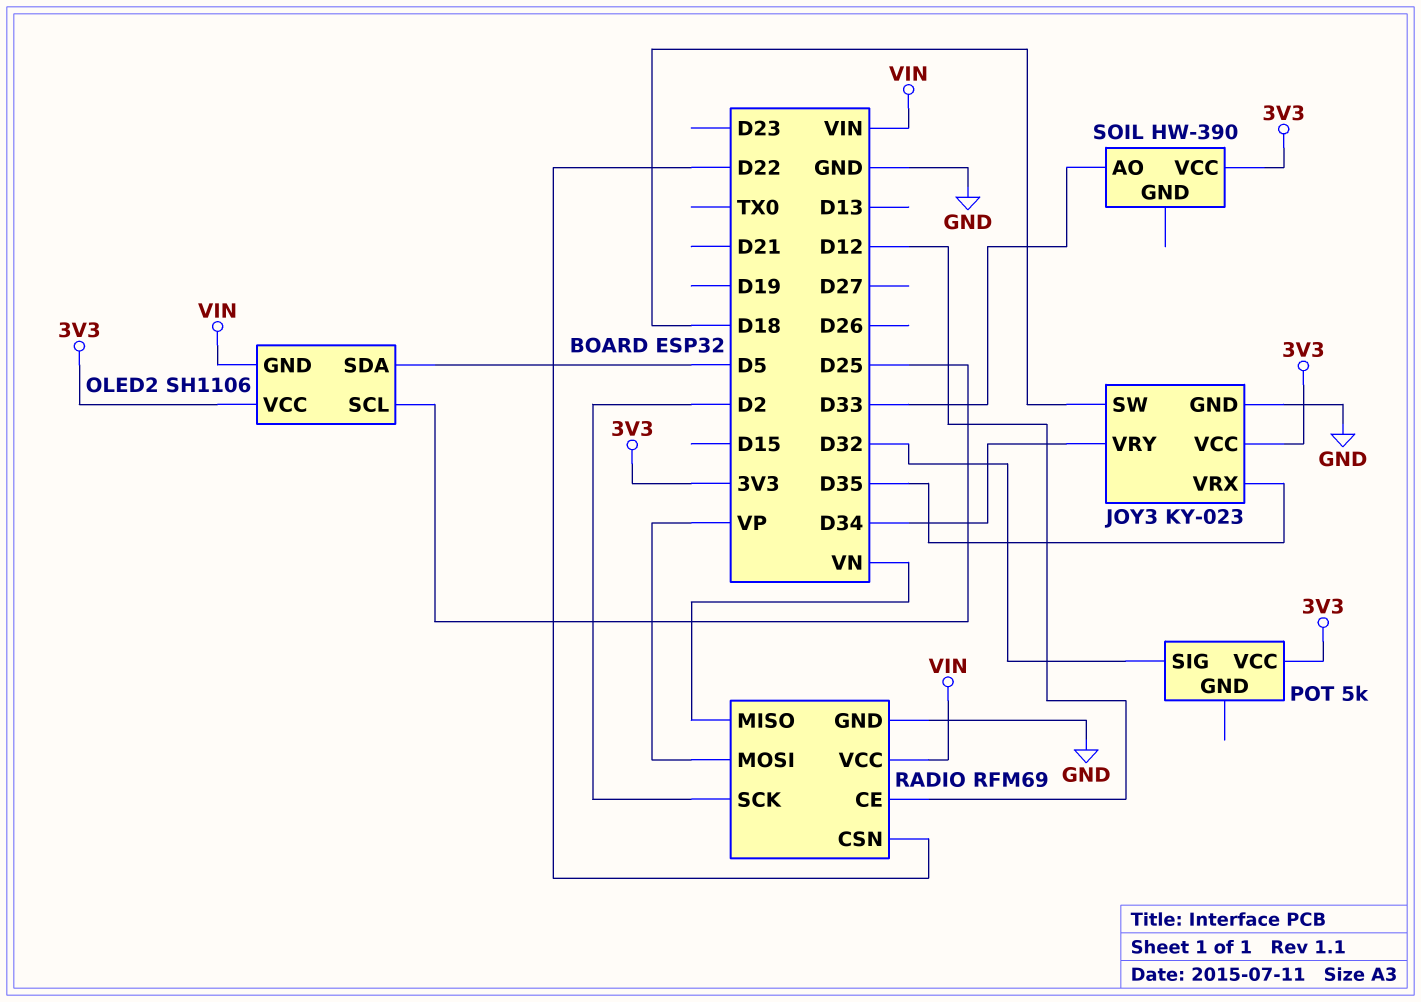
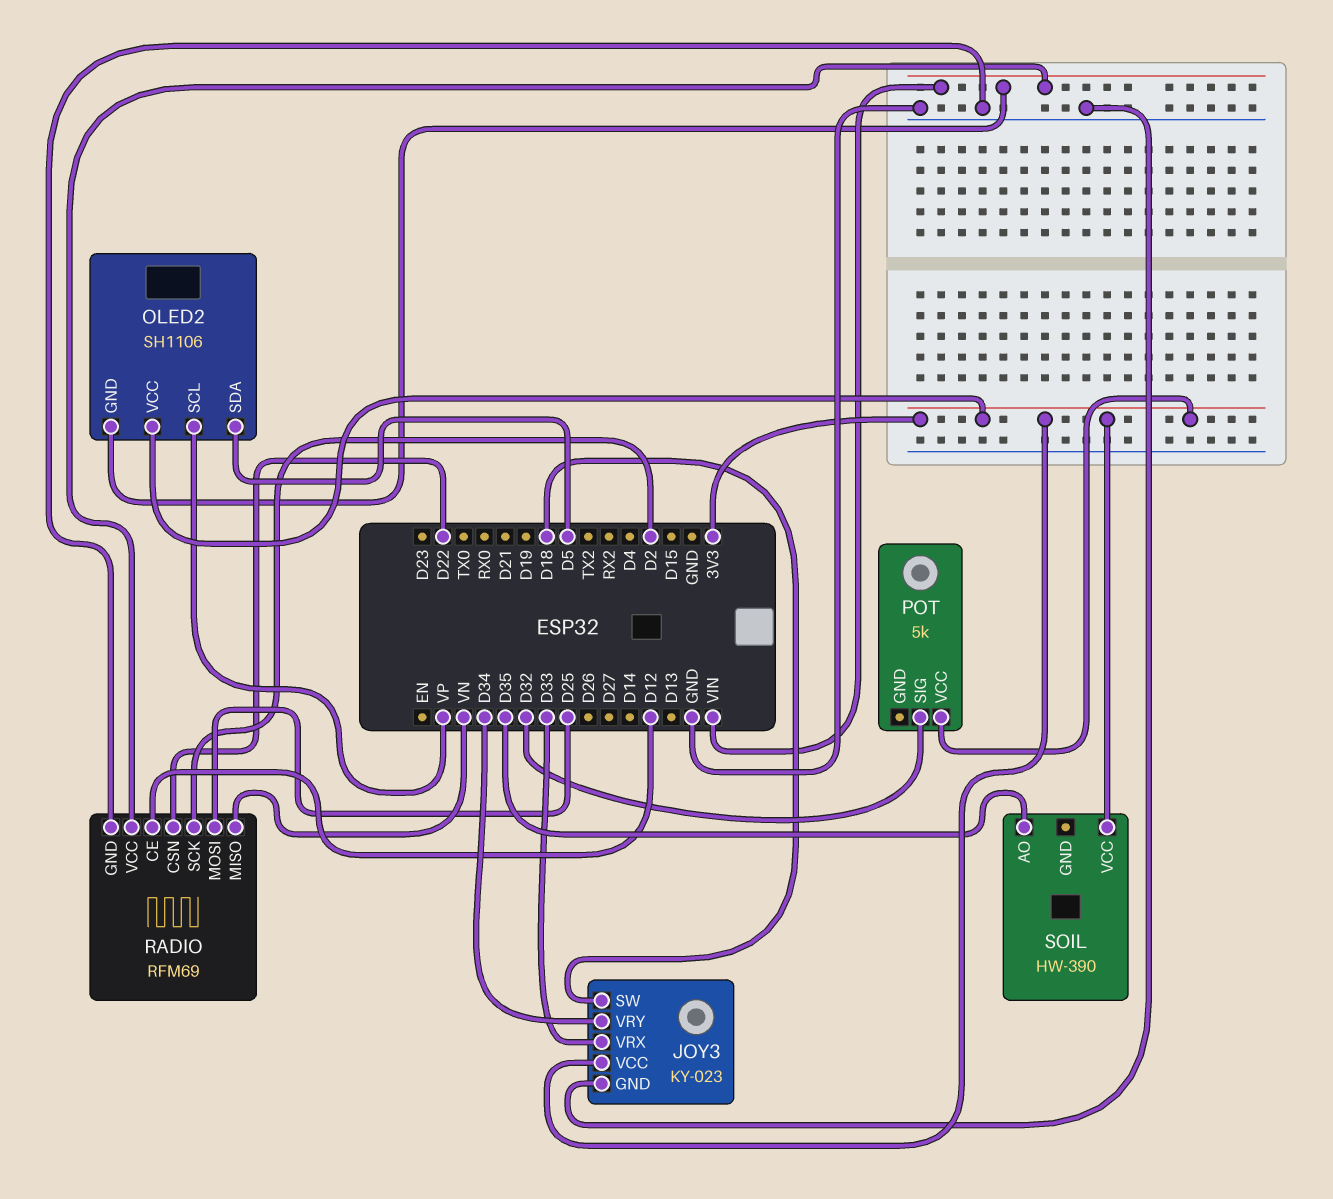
JOY3 pin VRX: D35 -> D33
OLED2 pin SCL: D25 -> VP
RADIO pin MOSI: VP -> D25
SOIL pin AO: D33 -> D35

